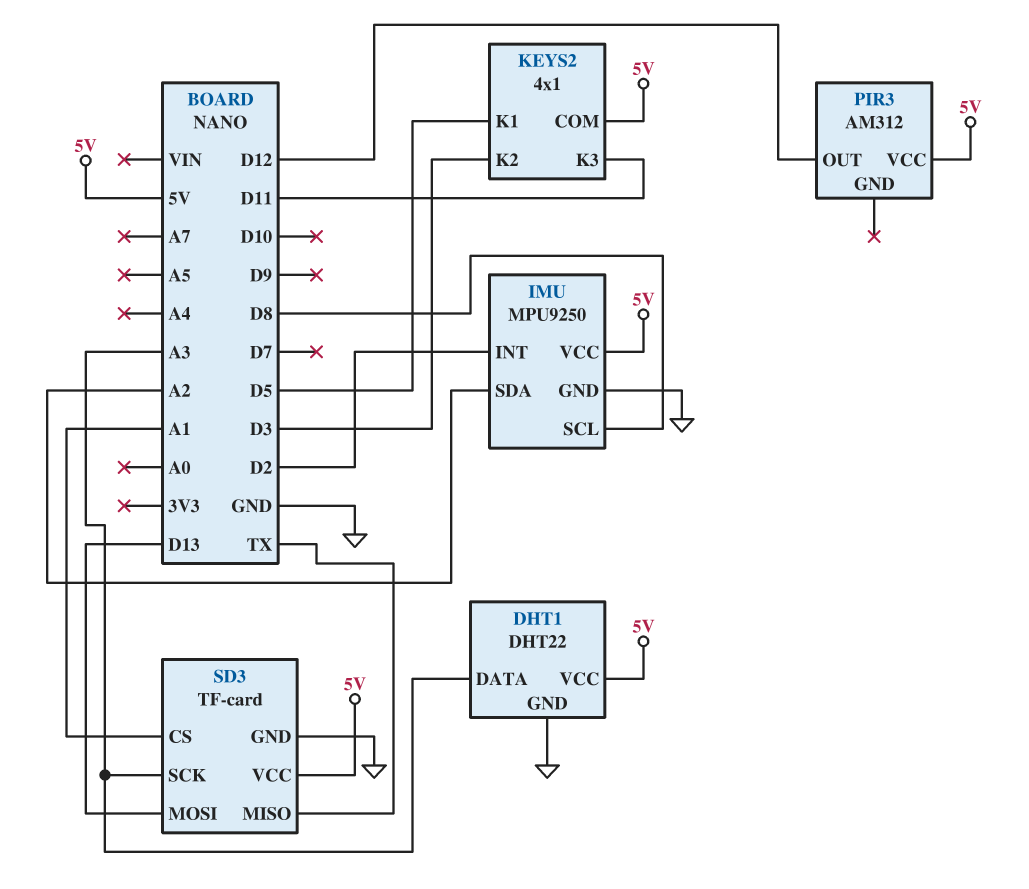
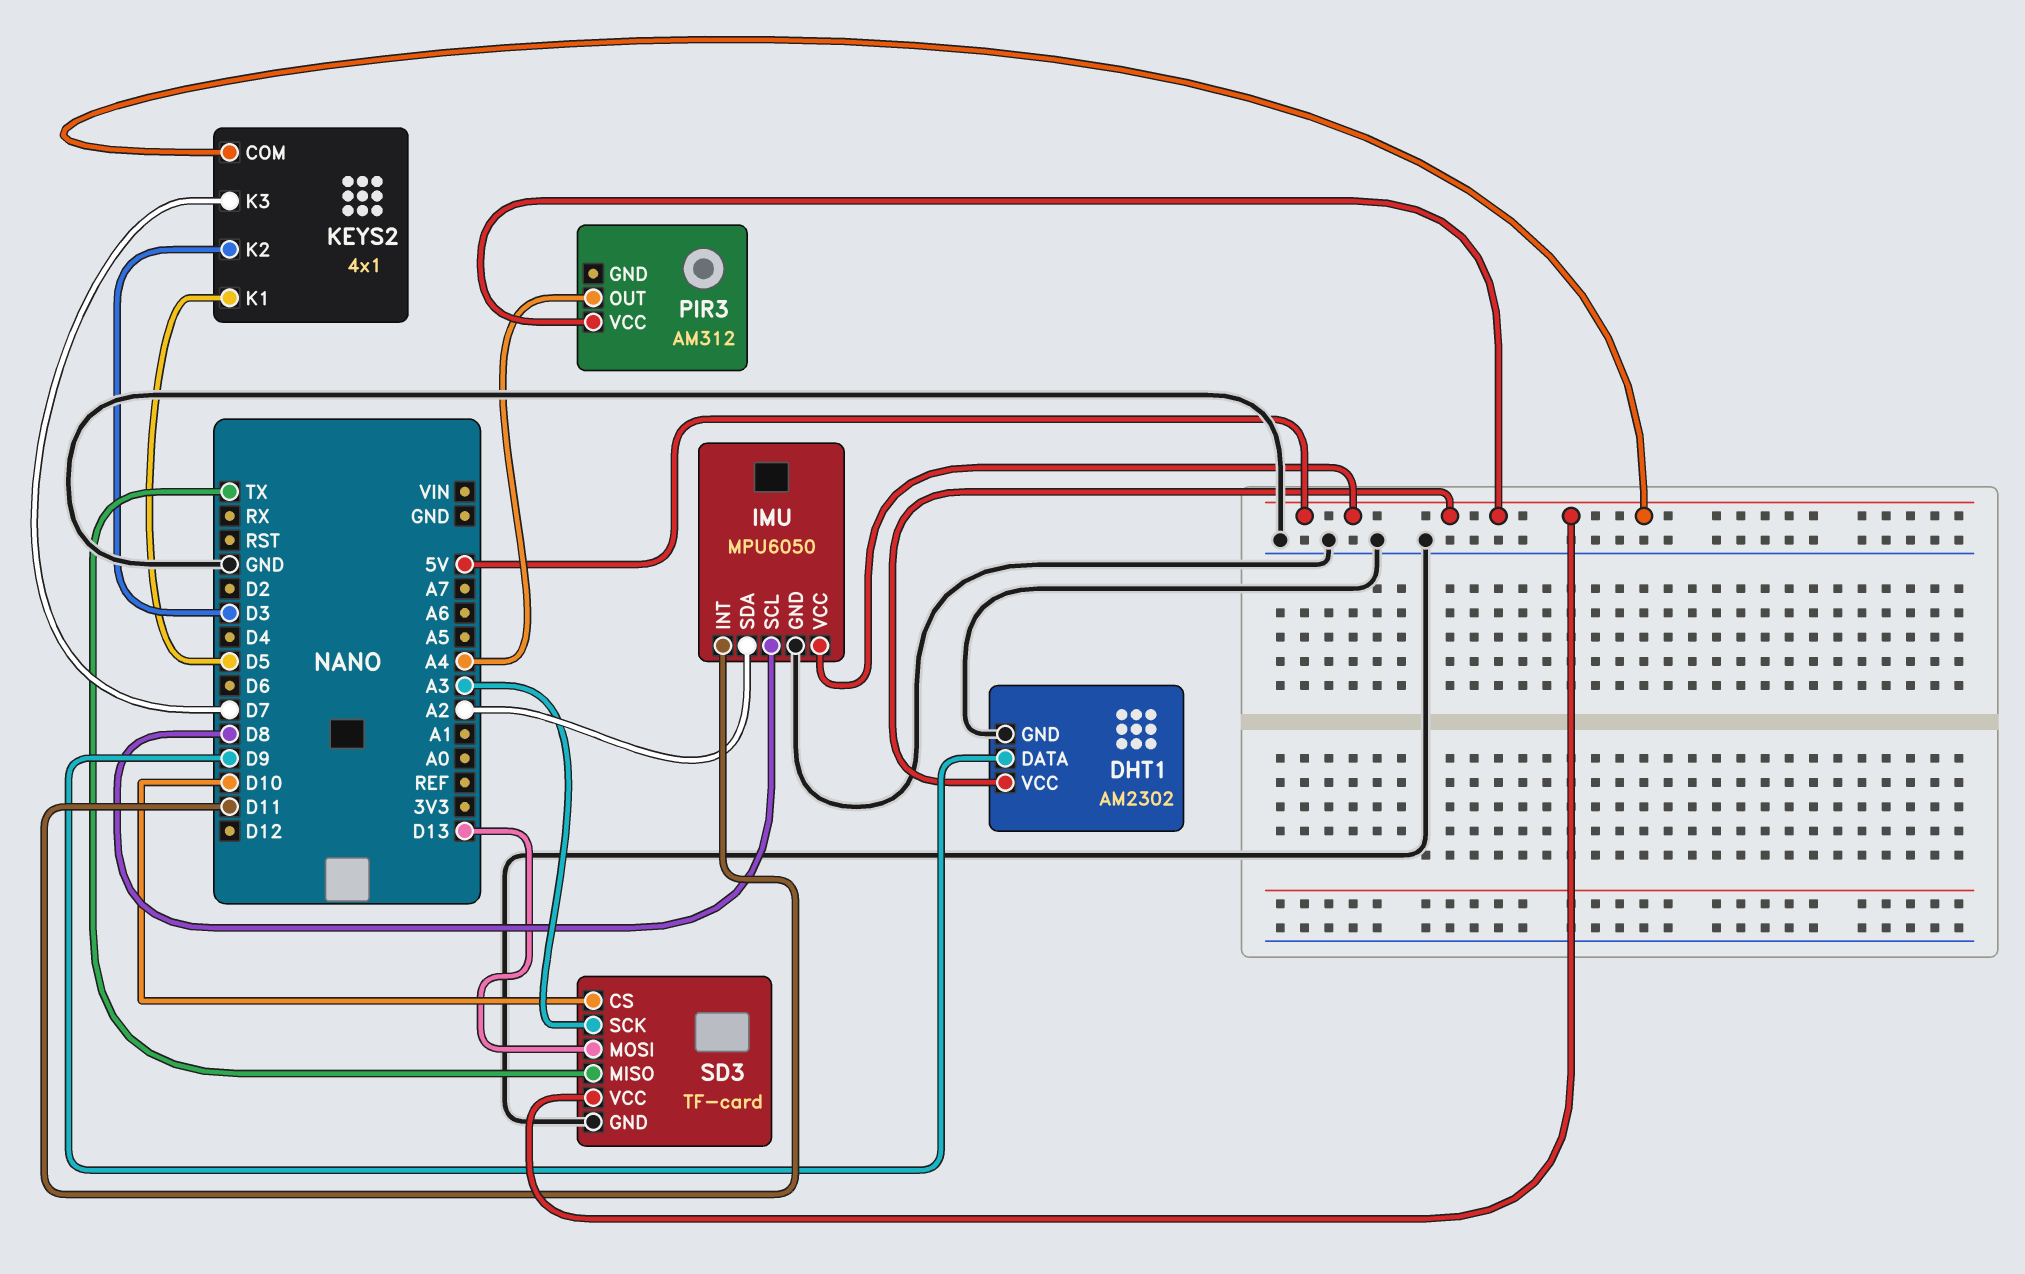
DHT1: DHT22 -> AM2302
DHT1 pin DATA: A3 -> D9
IMU: MPU9250 -> MPU6050
IMU pin INT: D2 -> D11
KEYS2 pin K3: D11 -> D7
PIR3 pin OUT: D12 -> A4
SD3 pin CS: A1 -> D10

